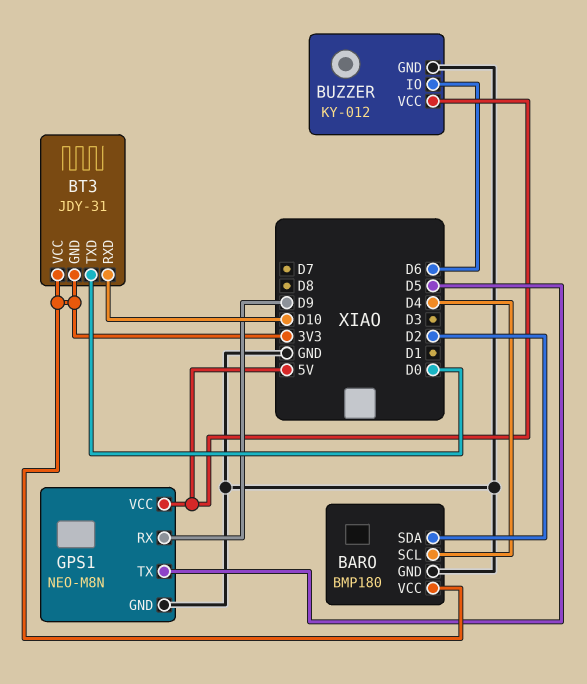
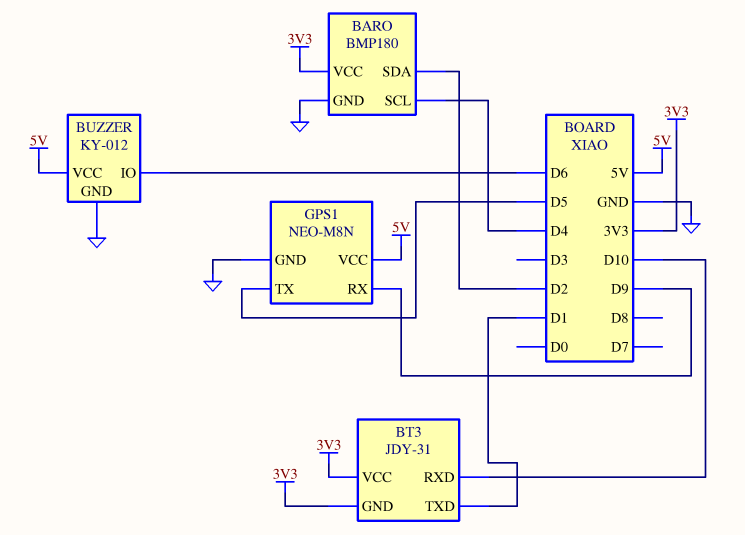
BT3 pin TXD: D0 -> D1

